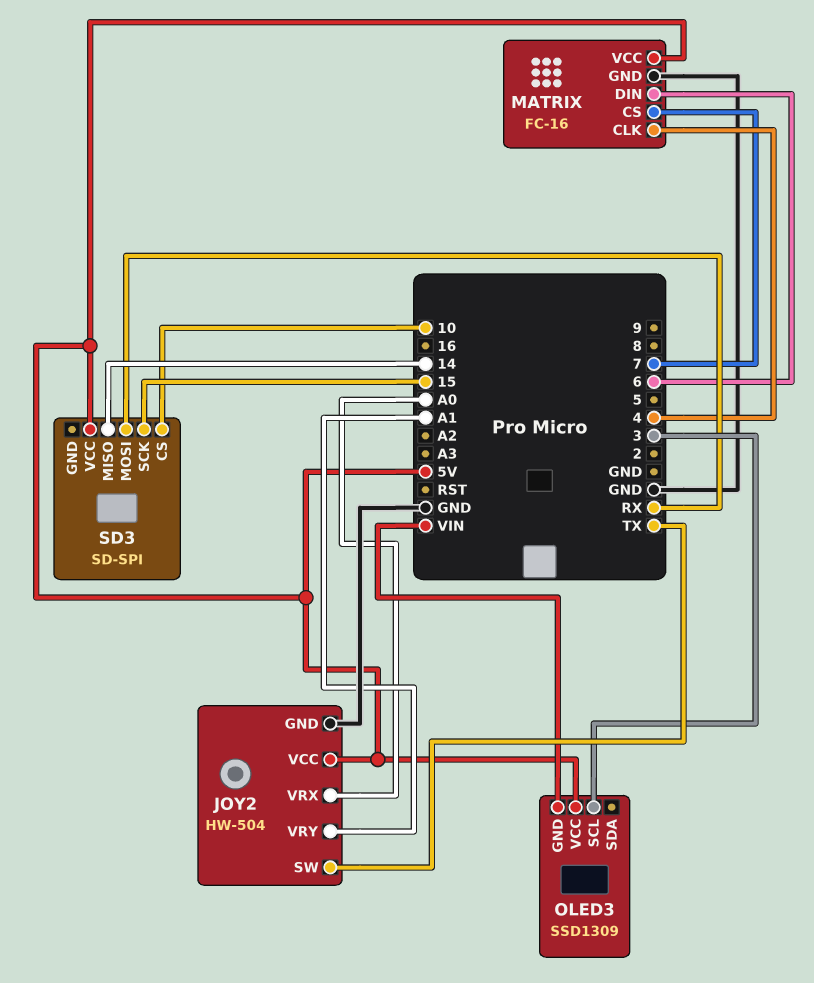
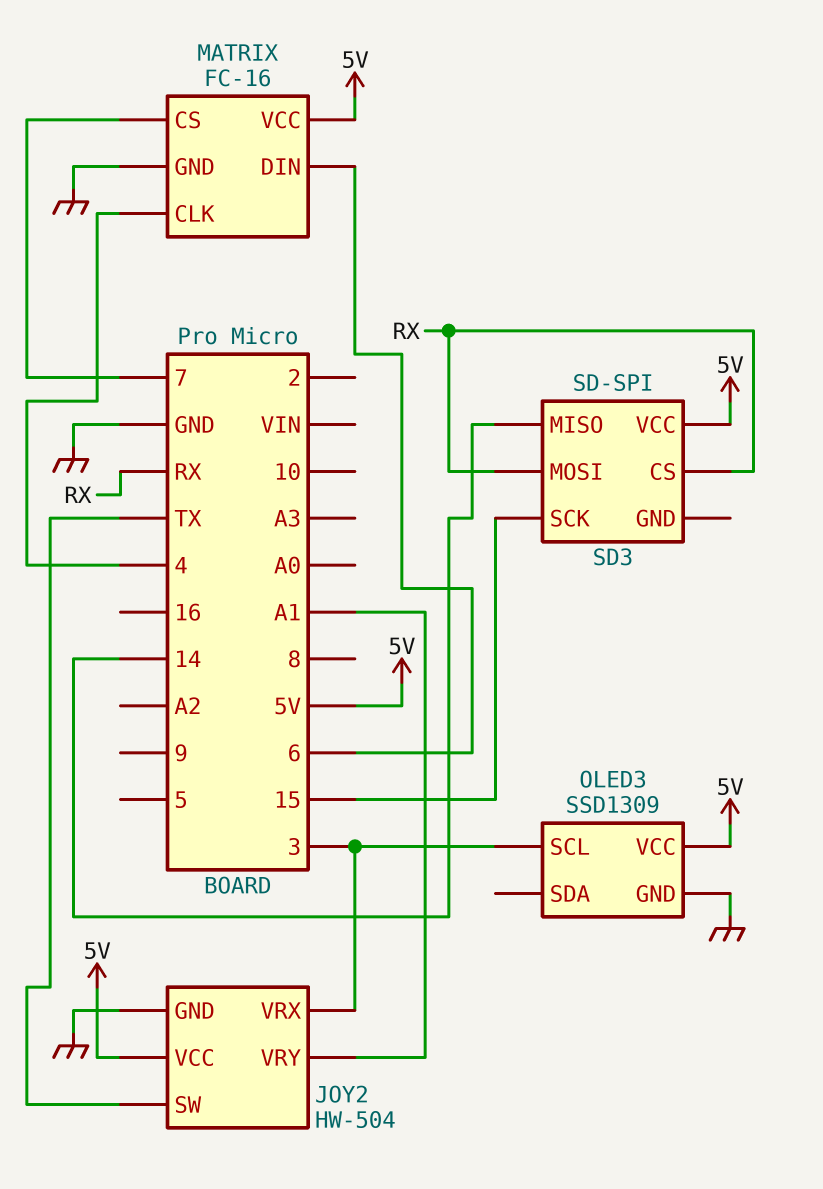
JOY2 pin VRX: A0 -> 3
OLED3 pin GND: VIN -> GND
SD3 pin CS: 10 -> RX

